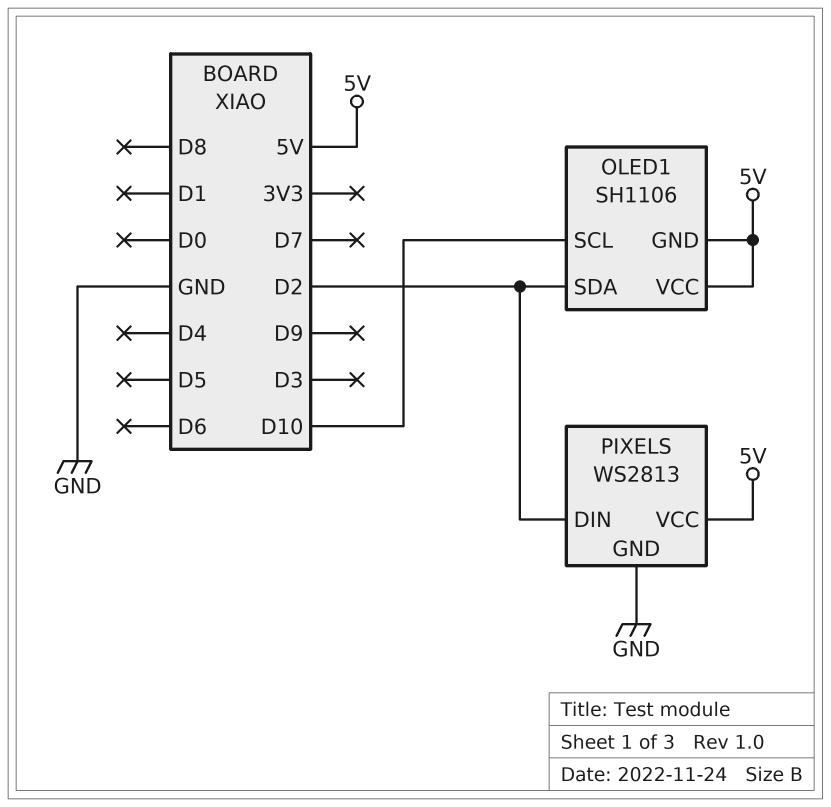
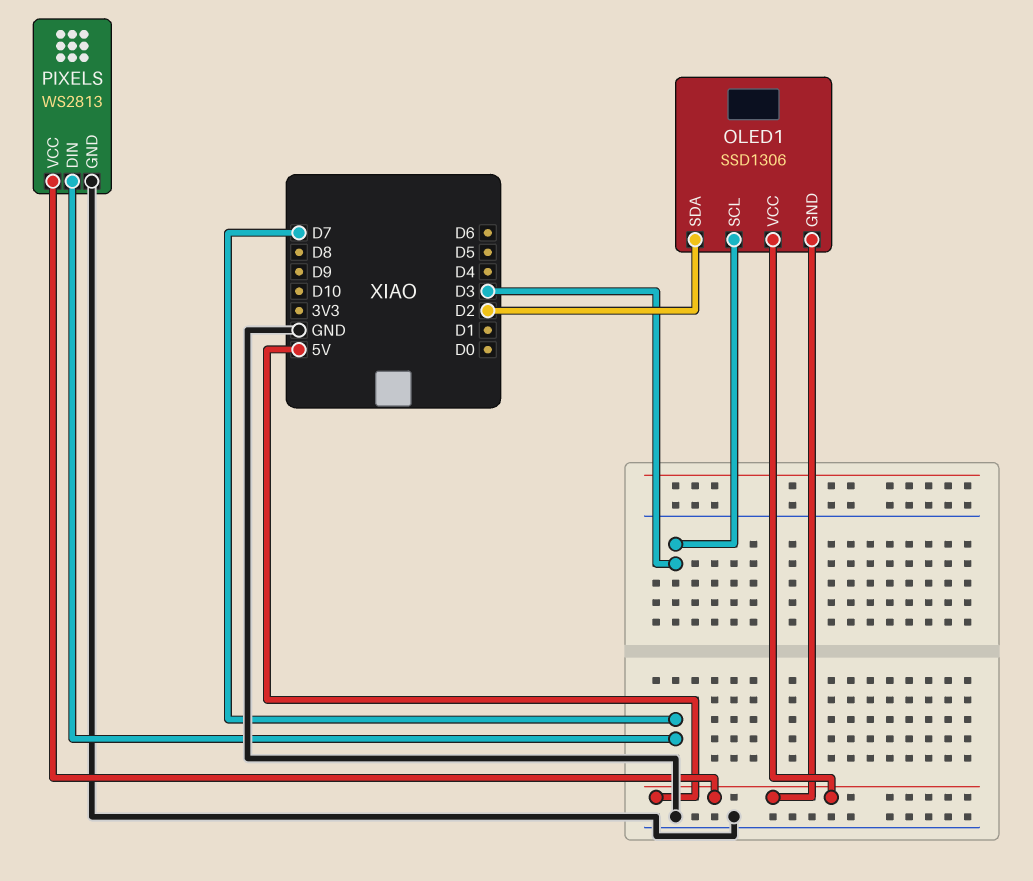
OLED1: SH1106 -> SSD1306
OLED1 pin SCL: D10 -> D3
PIXELS pin DIN: D2 -> D7

